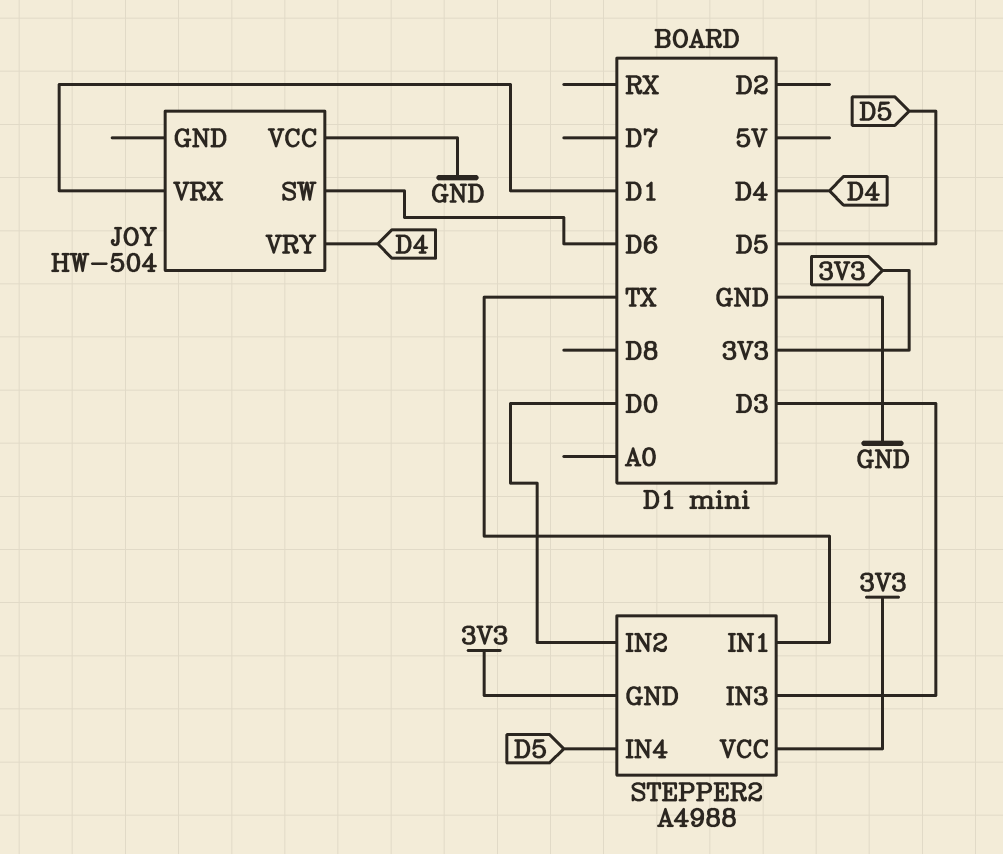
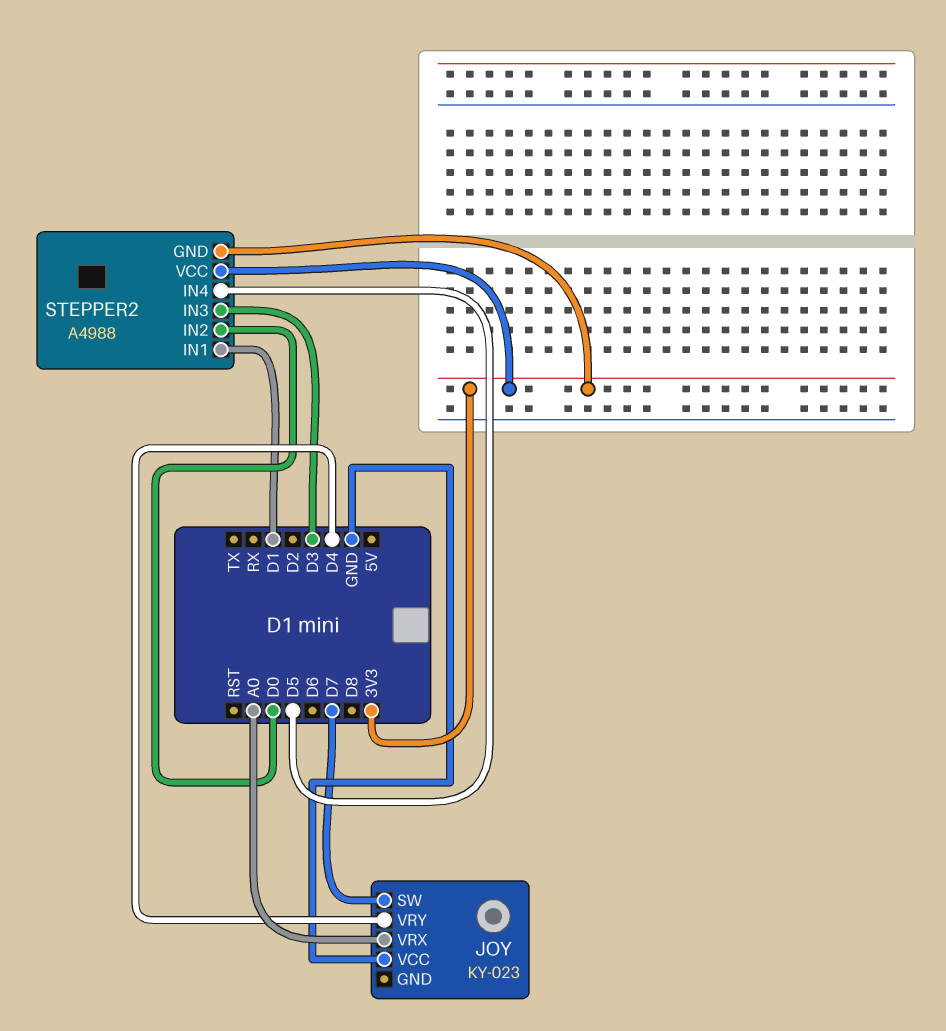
JOY: HW-504 -> KY-023
JOY pin SW: D6 -> D7
JOY pin VRX: D1 -> A0
STEPPER2 pin IN1: TX -> D1

